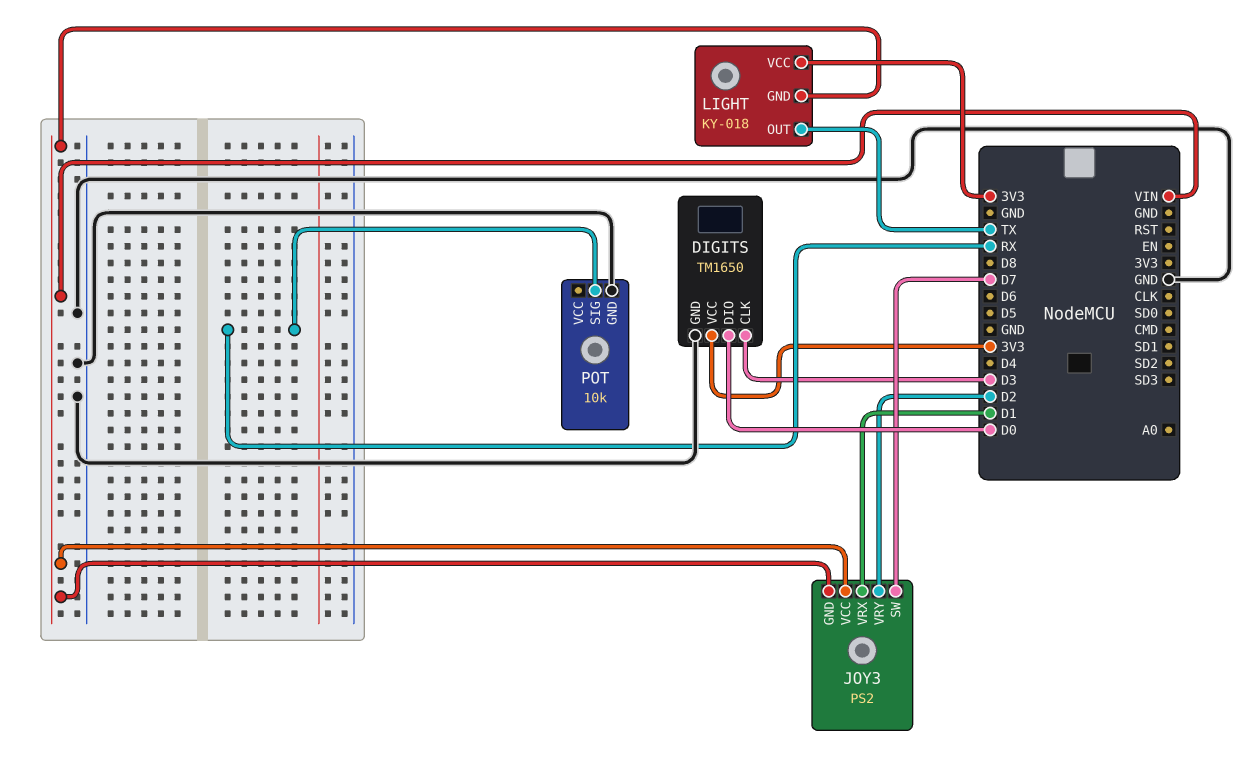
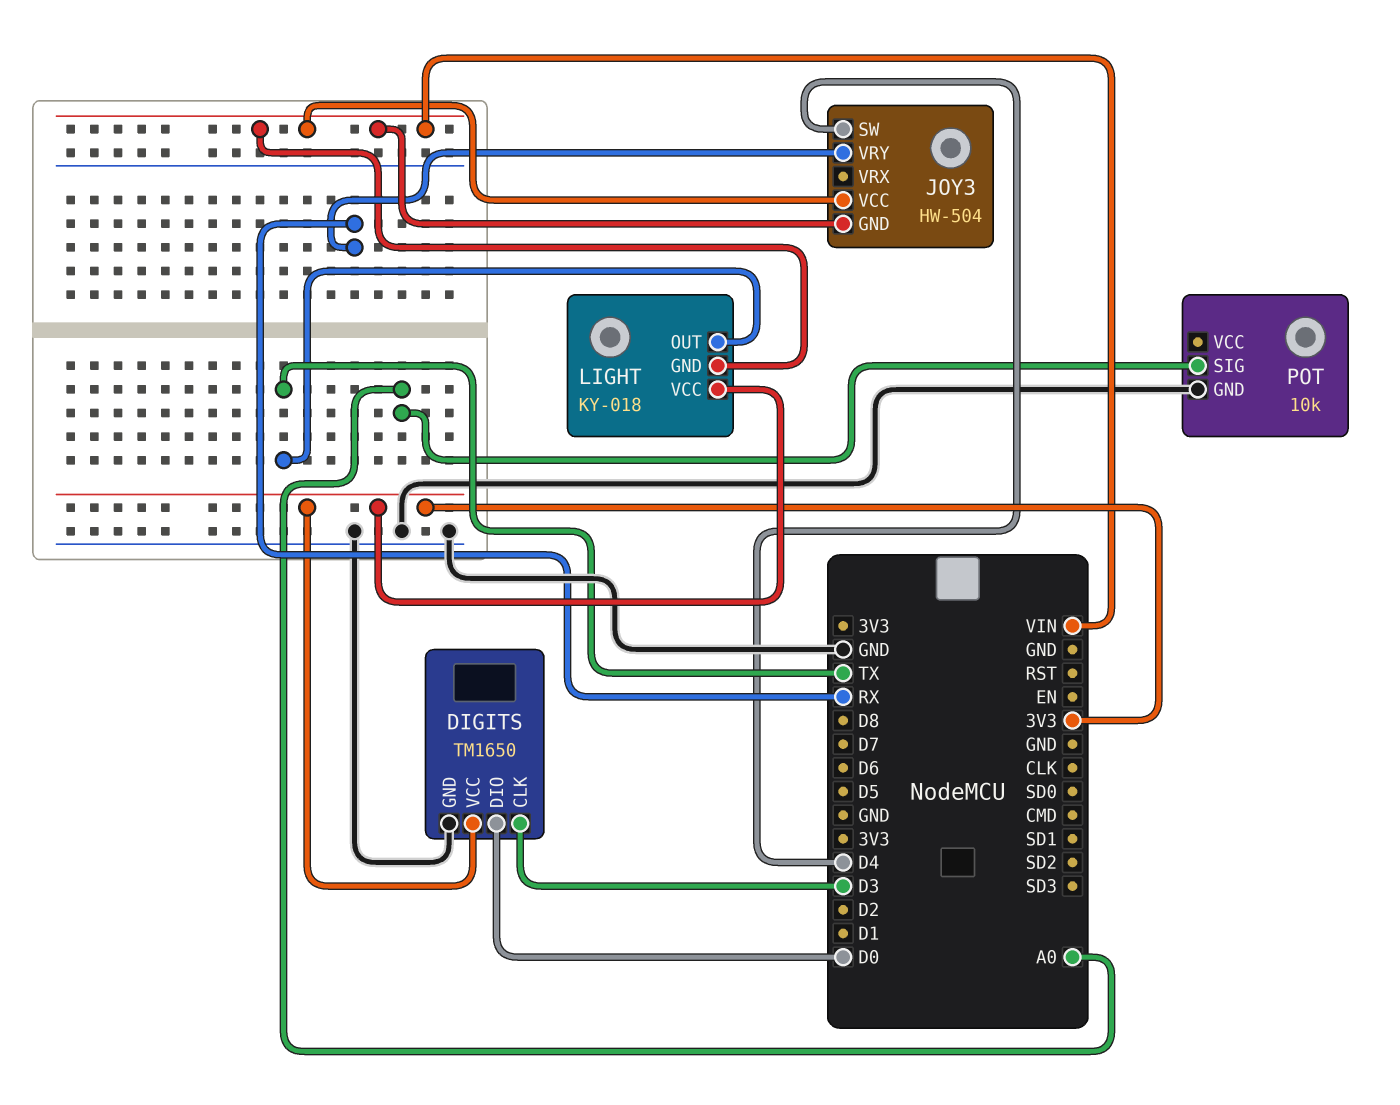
JOY3: PS2 -> HW-504
JOY3 pin SW: D7 -> D4
JOY3 pin VRX: D1 -> none
JOY3 pin VRY: D2 -> RX
POT pin SIG: RX -> A0

